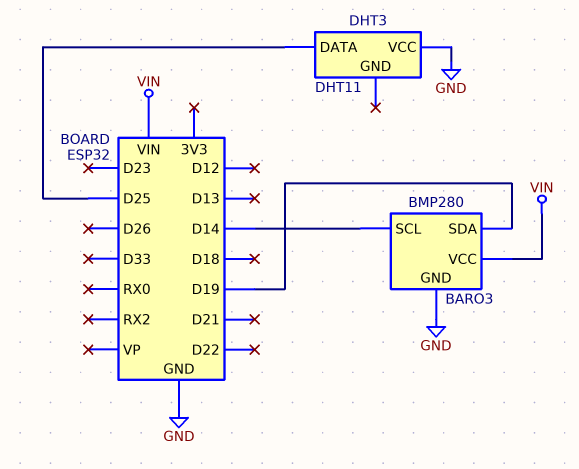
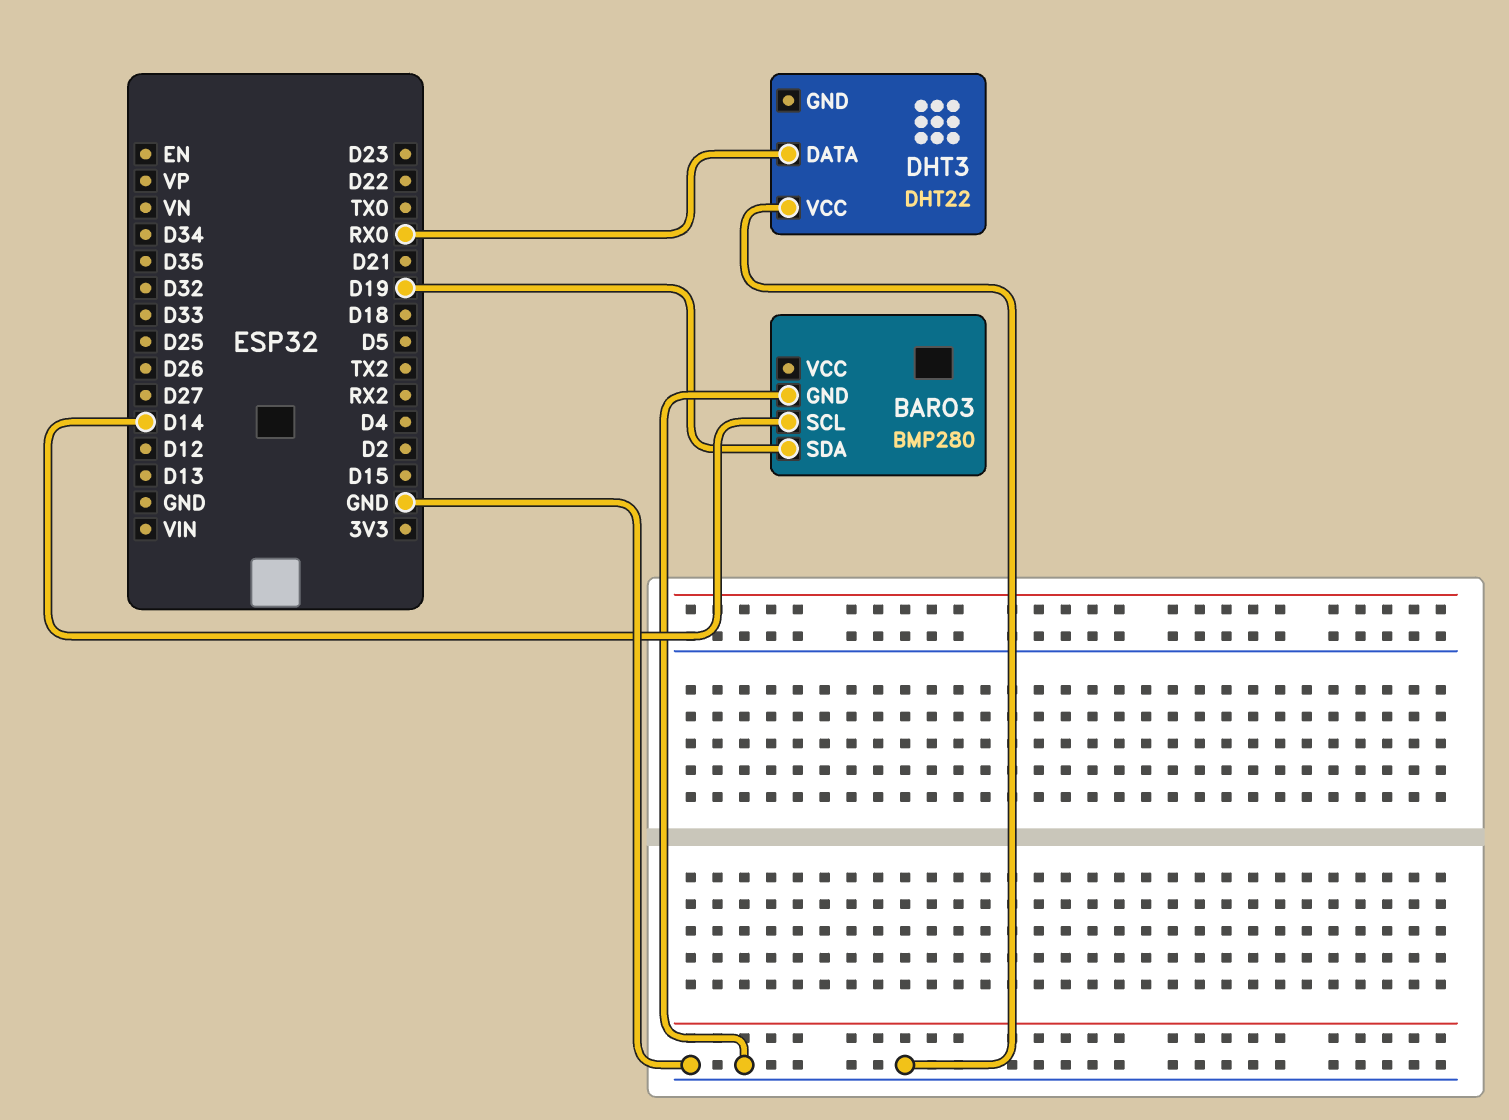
BARO3 pin VCC: VIN -> none
DHT3: DHT11 -> DHT22
DHT3 pin DATA: D25 -> RX0

